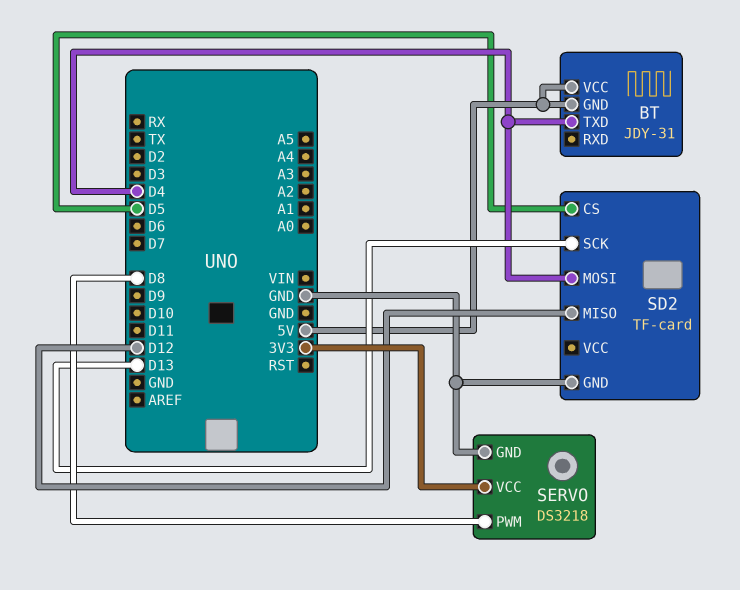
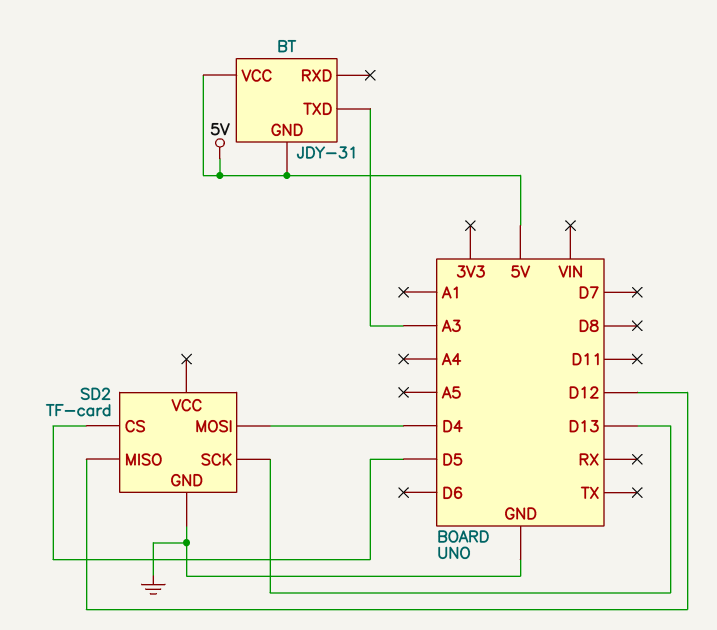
BT pin TXD: D4 -> A3
SERVO: DS3218 -> none
SERVO pin GND: GND -> none
SERVO pin PWM: D8 -> none
SERVO pin VCC: 3V3 -> none

